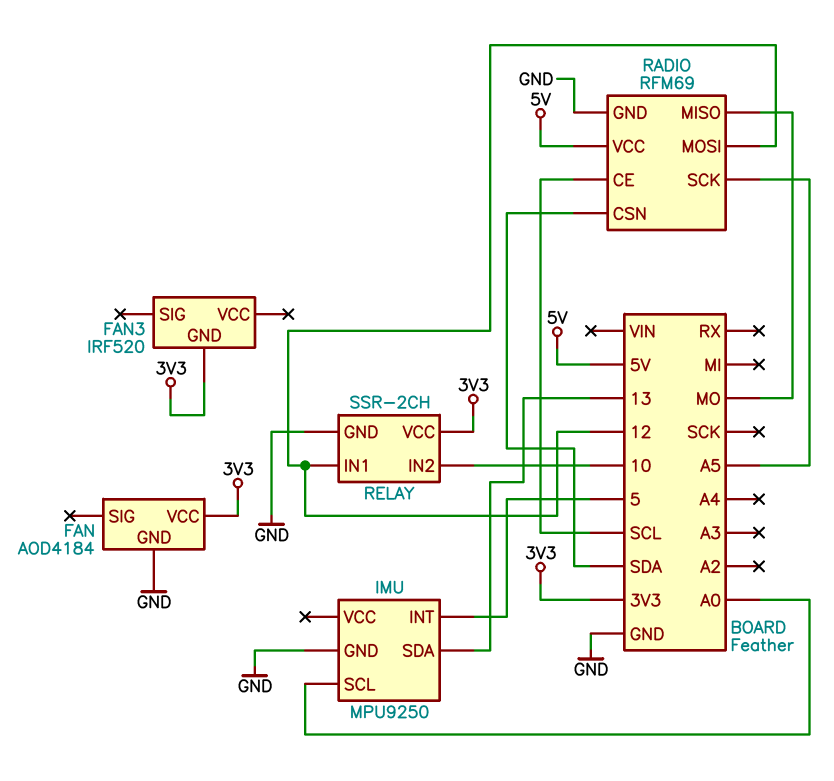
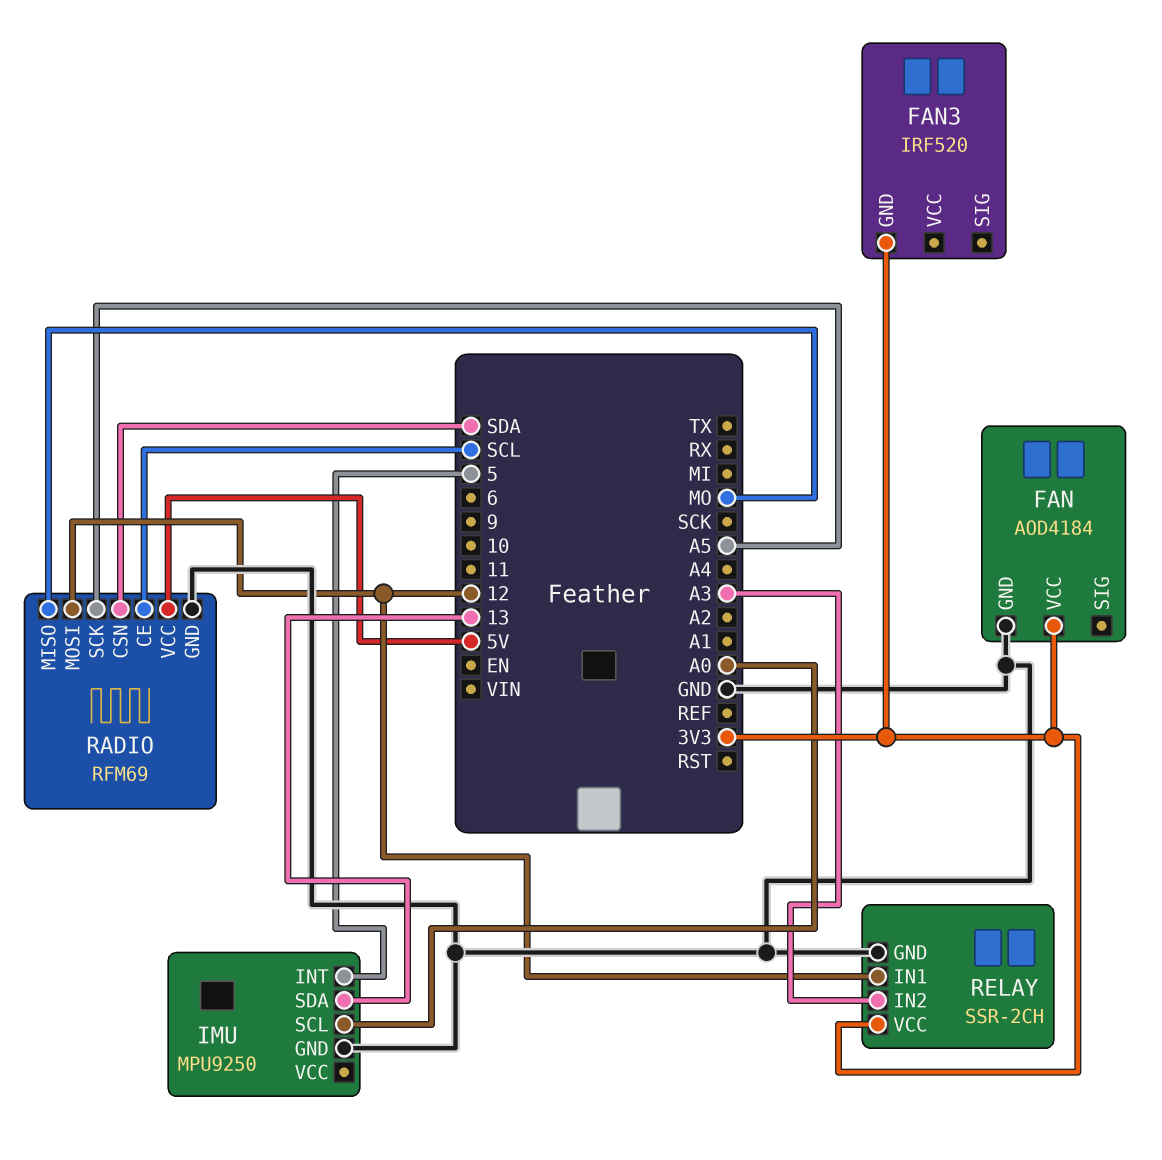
RELAY pin IN2: 10 -> A3

